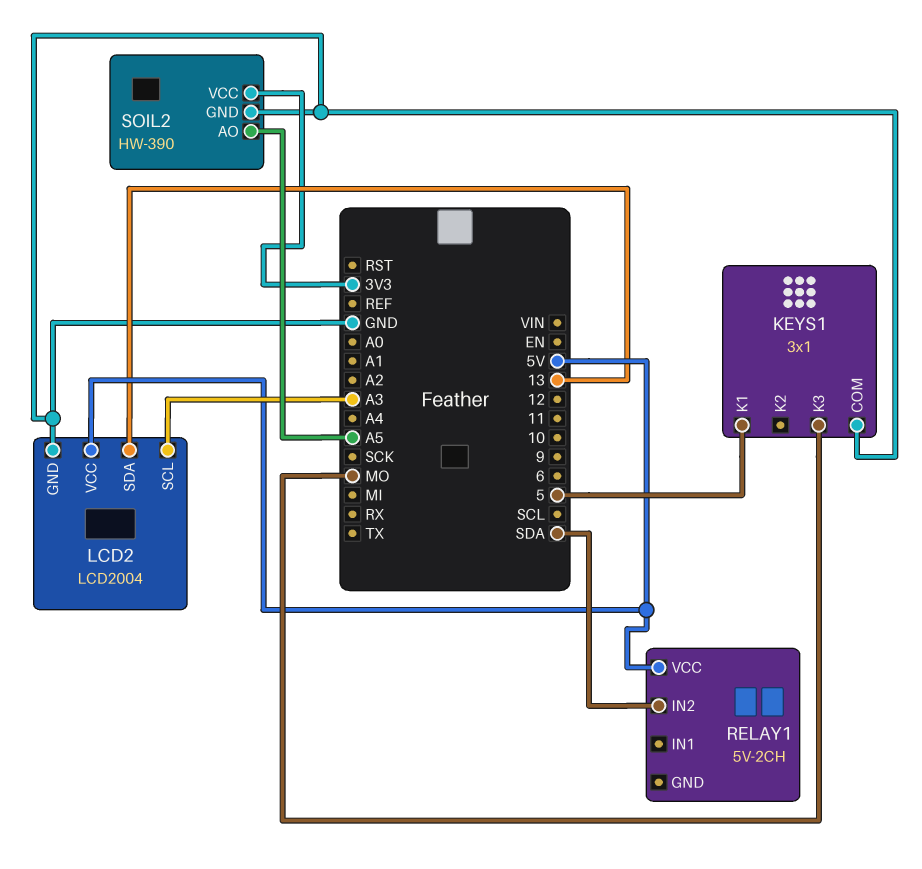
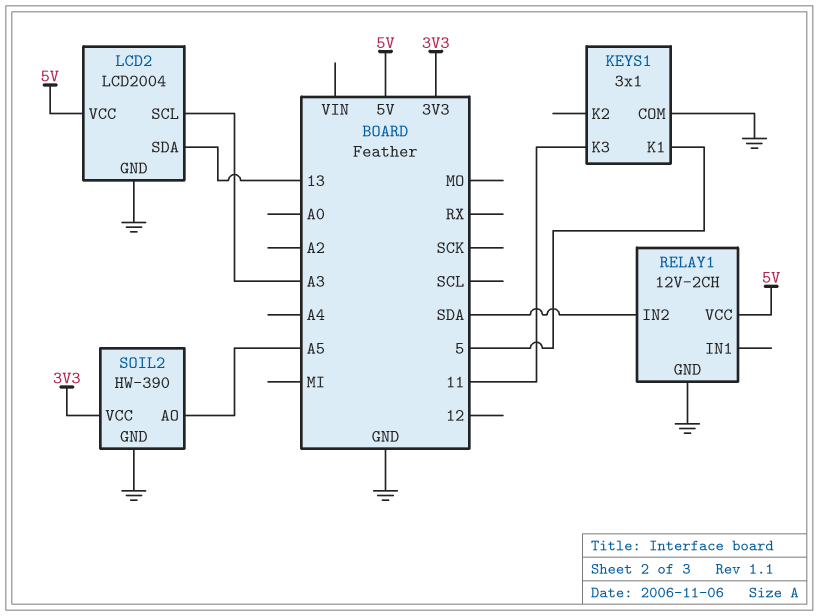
KEYS1 pin K3: MO -> 11
RELAY1: 5V-2CH -> 12V-2CH
RELAY1 pin GND: none -> GND

